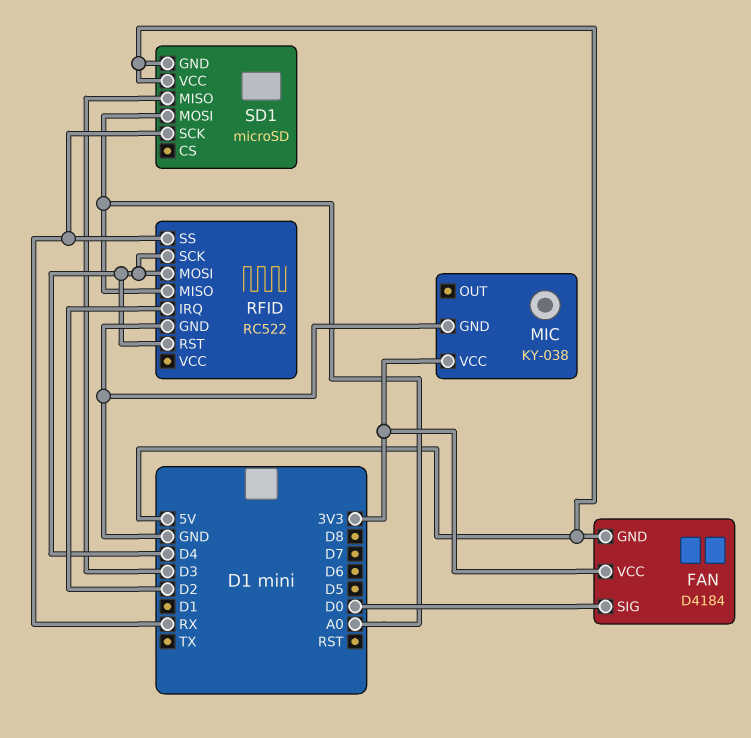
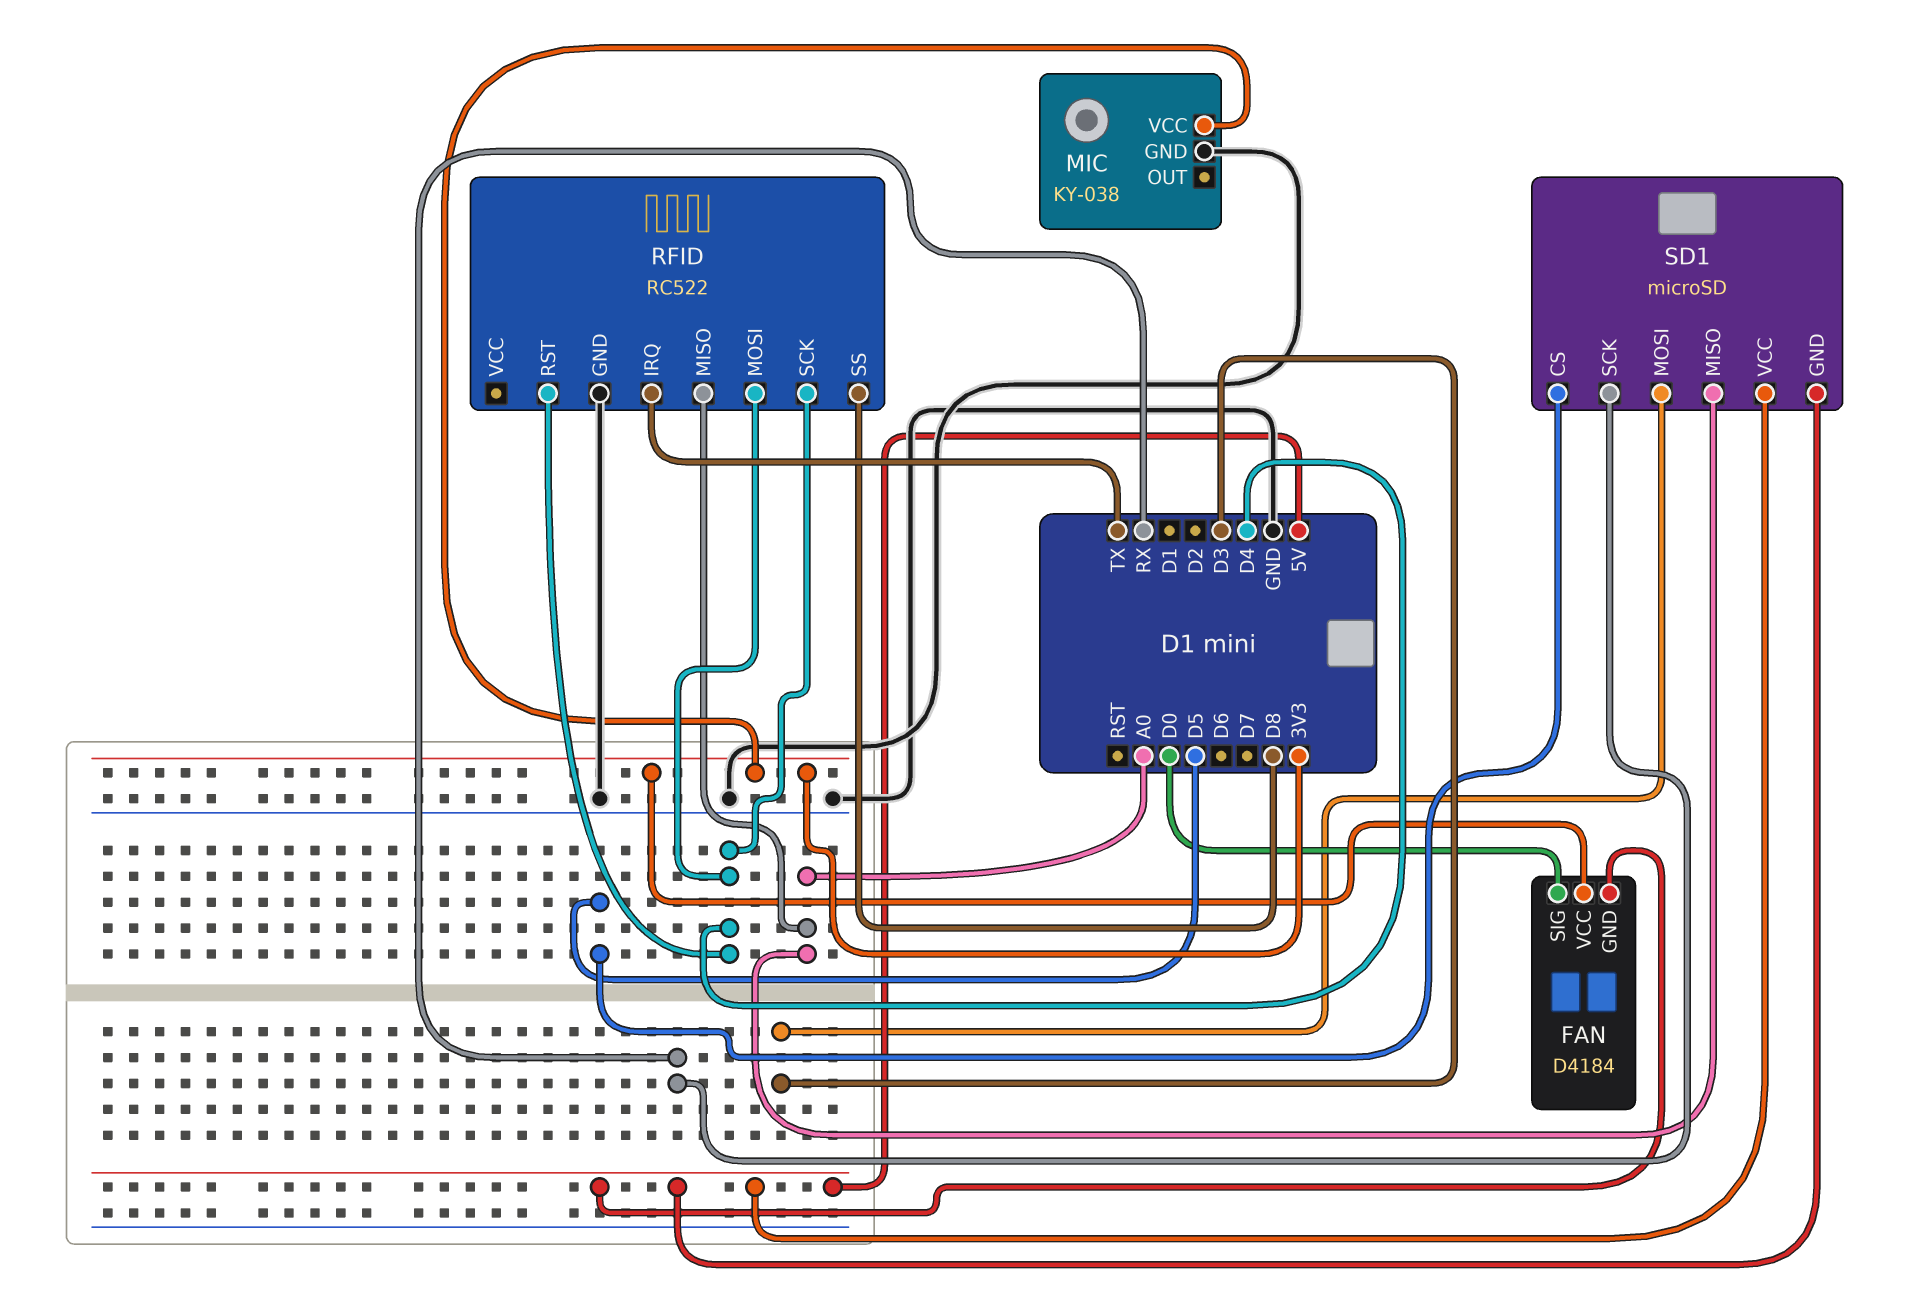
RFID pin IRQ: D2 -> TX
RFID pin SS: RX -> D8
SD1 pin CS: none -> D5
SD1 pin MISO: D3 -> A0
SD1 pin MOSI: A0 -> D3

